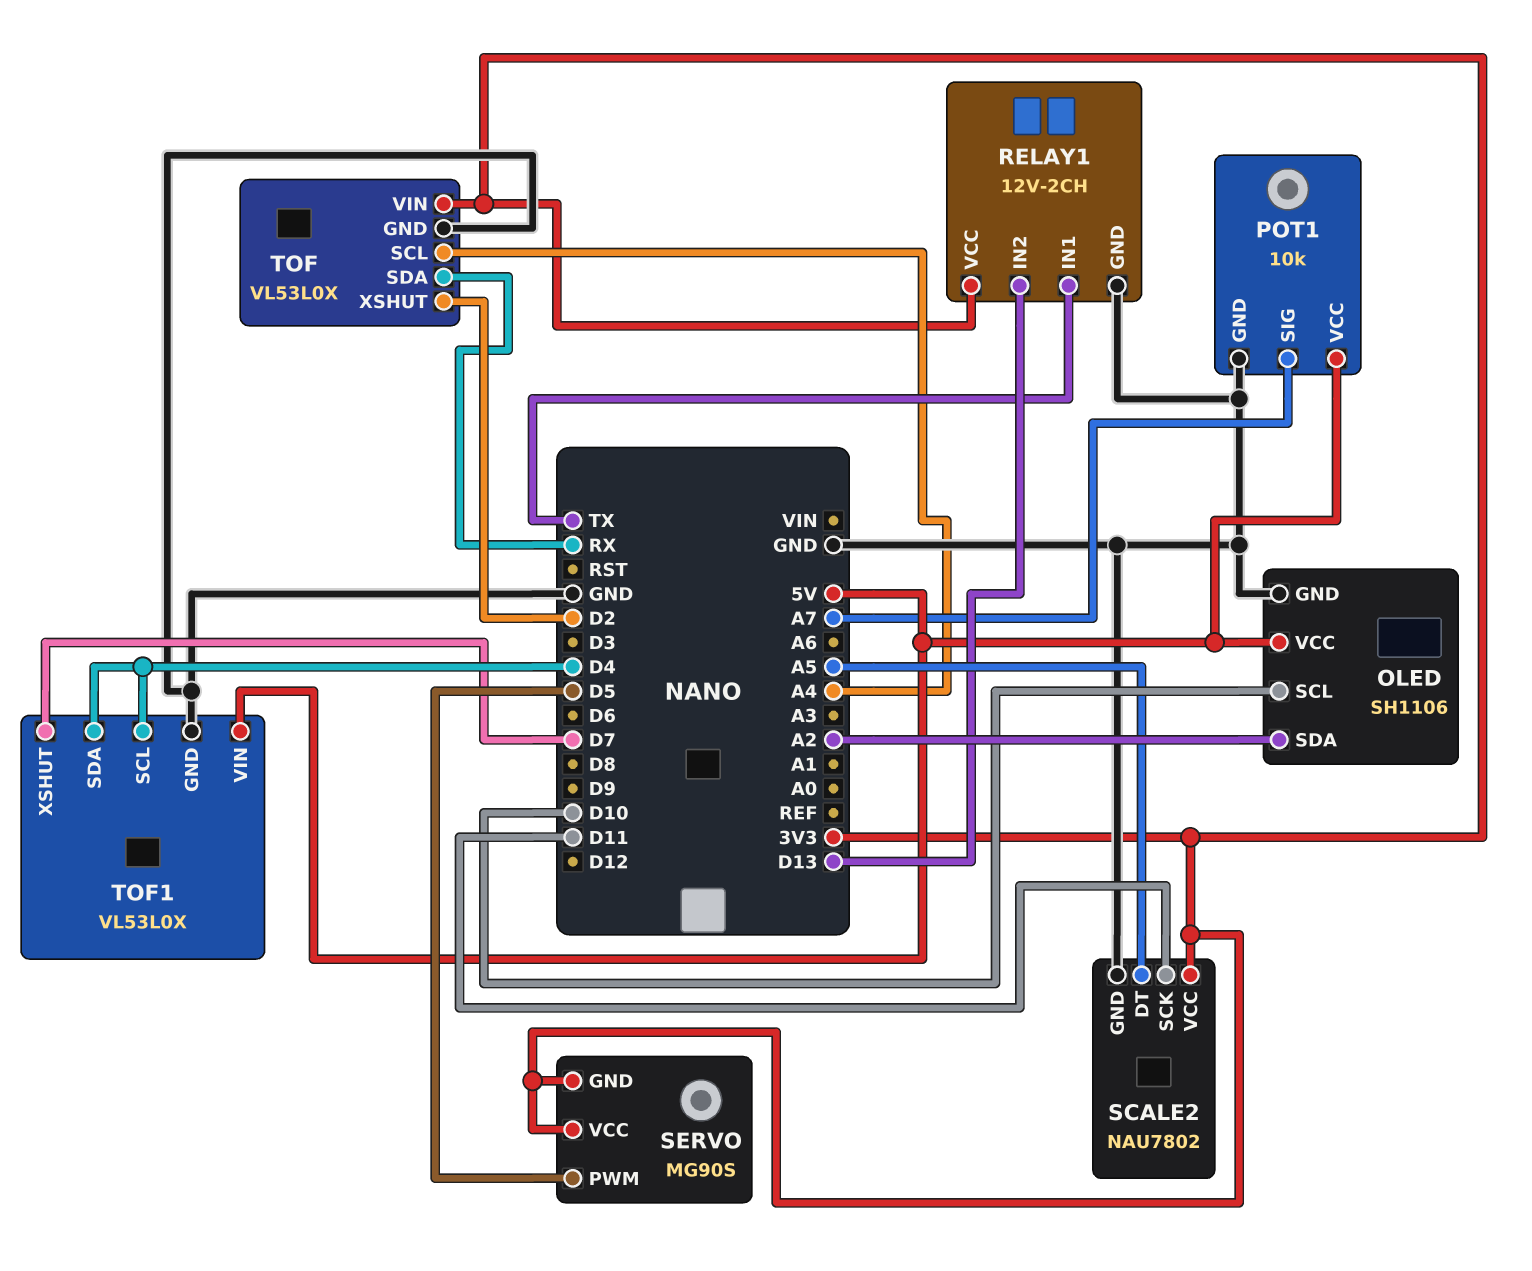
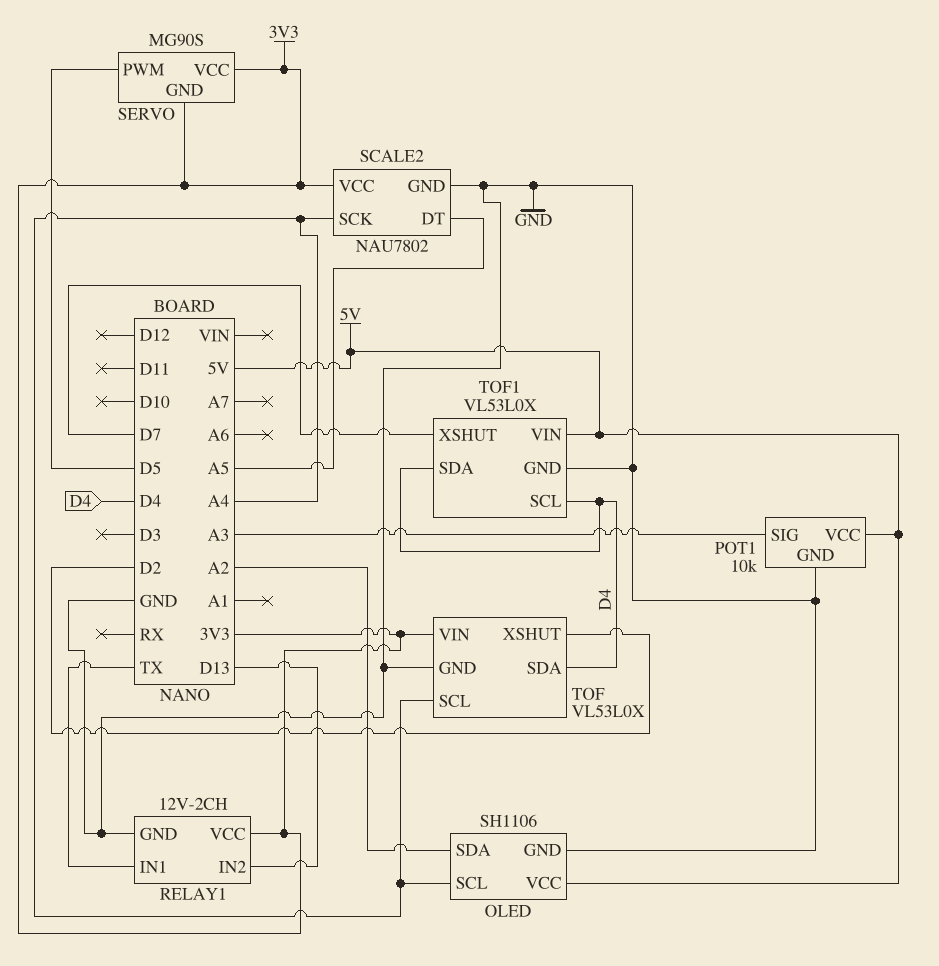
OLED pin SCL: D10 -> A4
POT1 pin SIG: A7 -> A3
SCALE2 pin SCK: D11 -> A4
TOF pin SDA: RX -> D4

